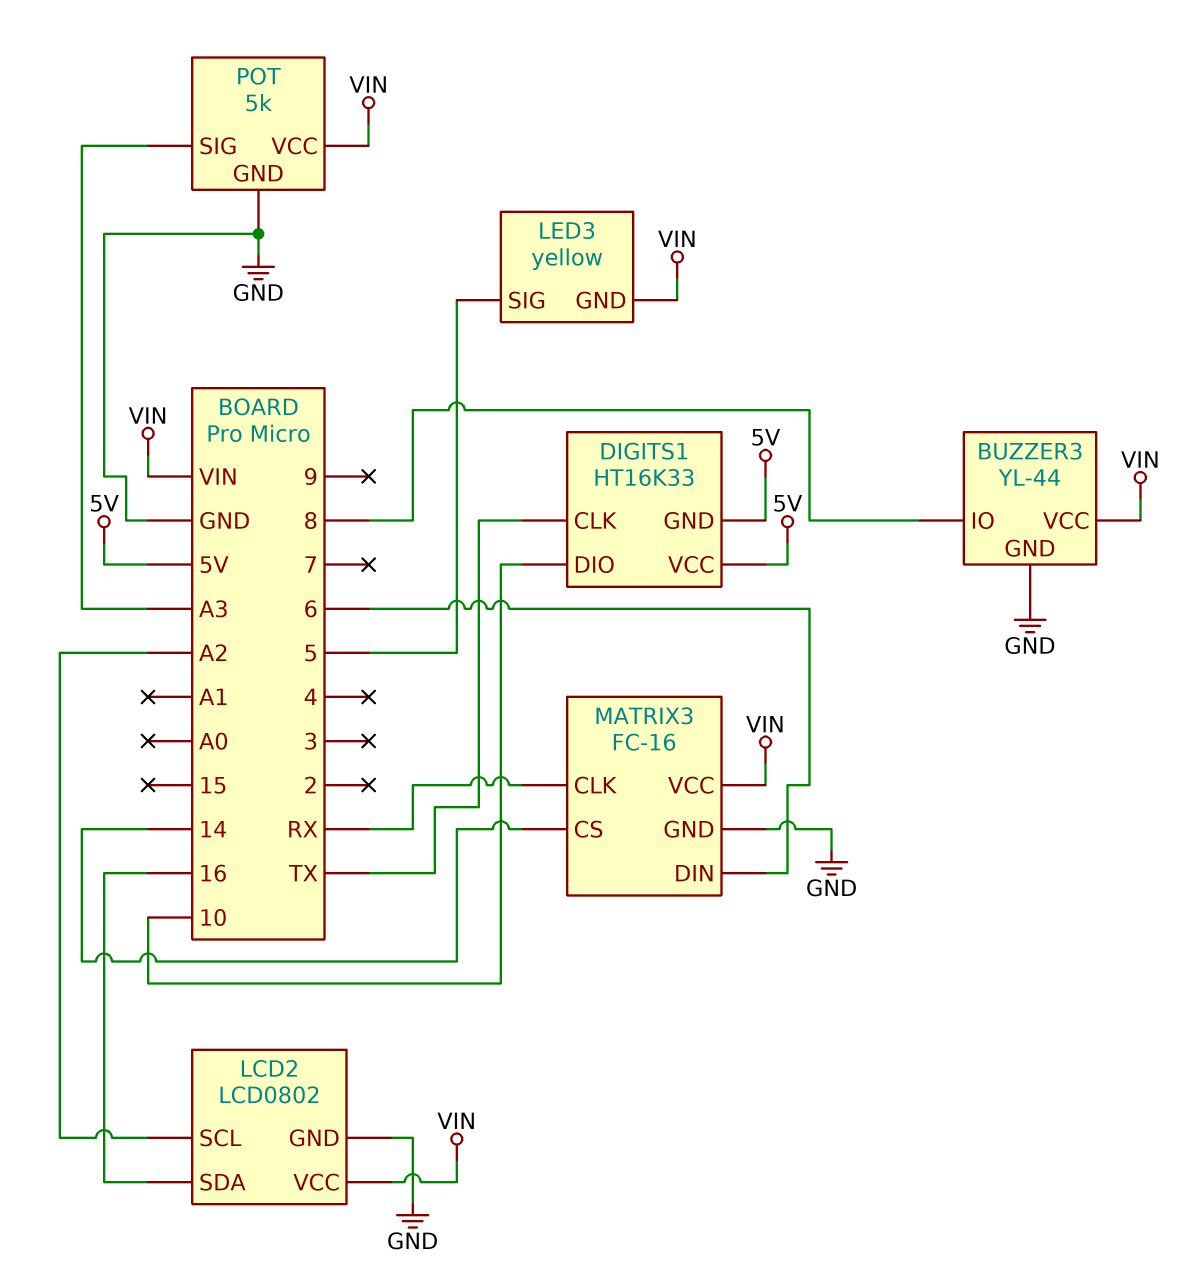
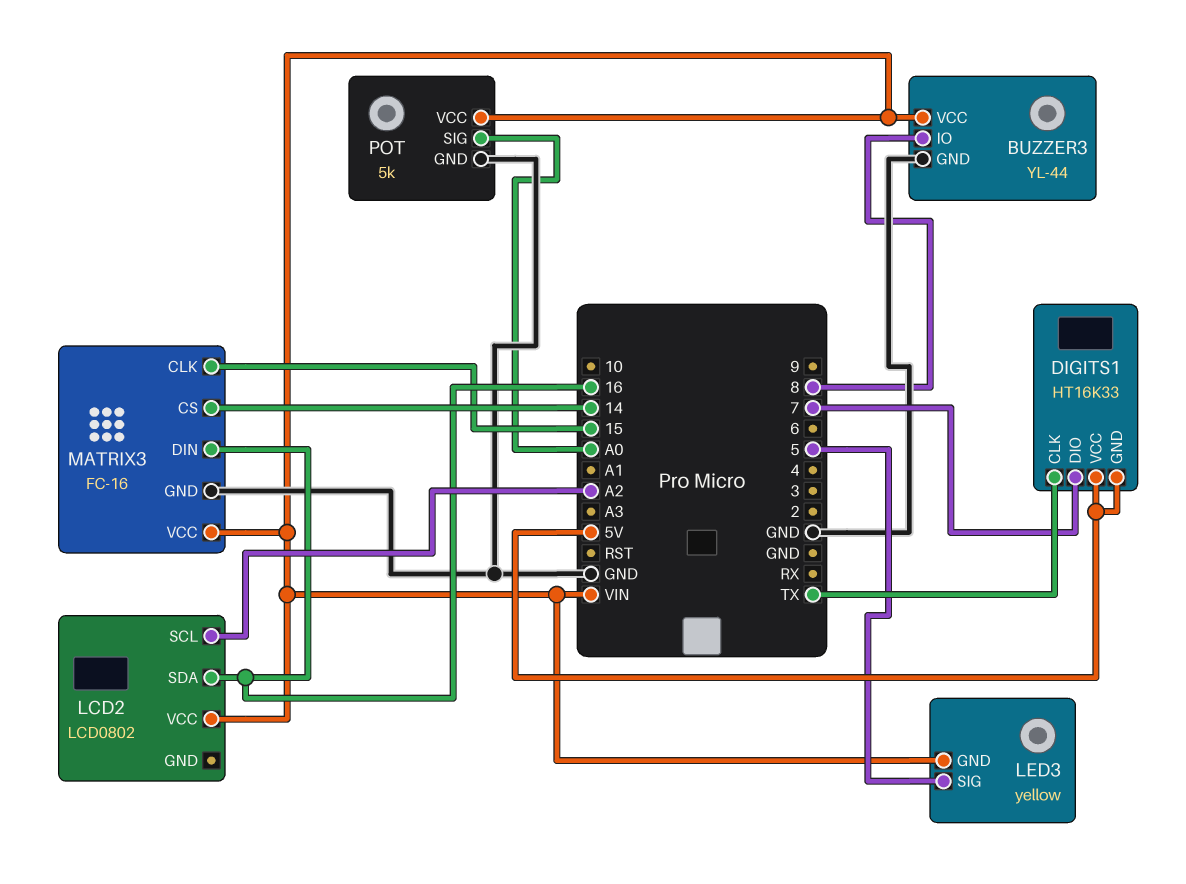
DIGITS1 pin DIO: 10 -> 7
LCD2 pin GND: GND -> none
MATRIX3 pin CLK: RX -> 15
MATRIX3 pin DIN: 6 -> 16
POT pin SIG: A3 -> A0

